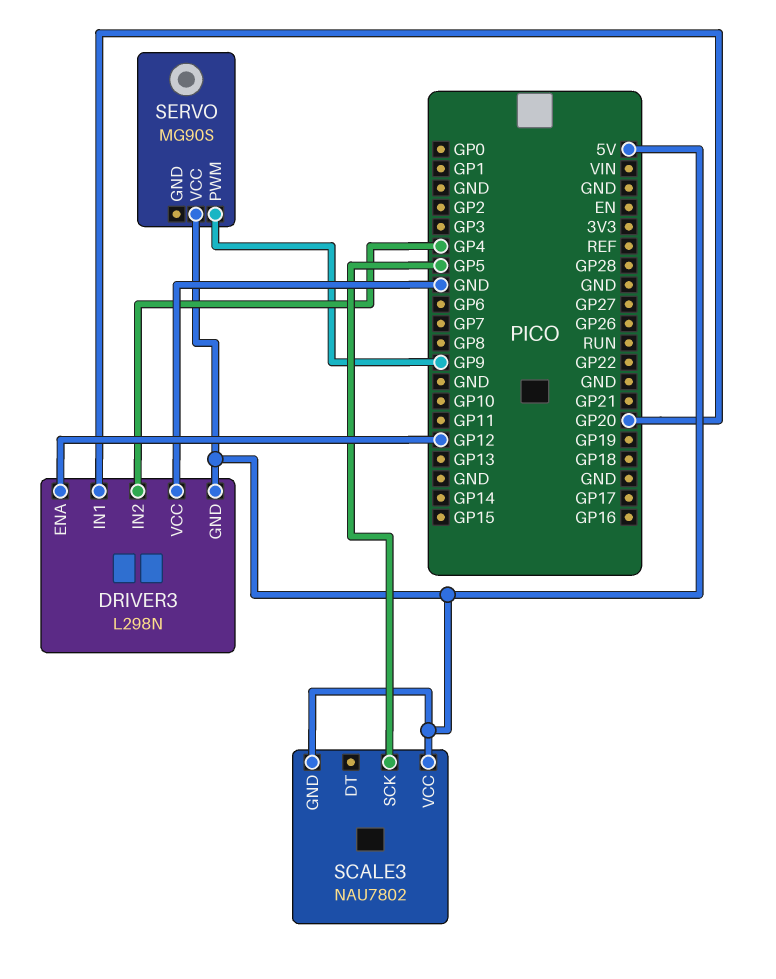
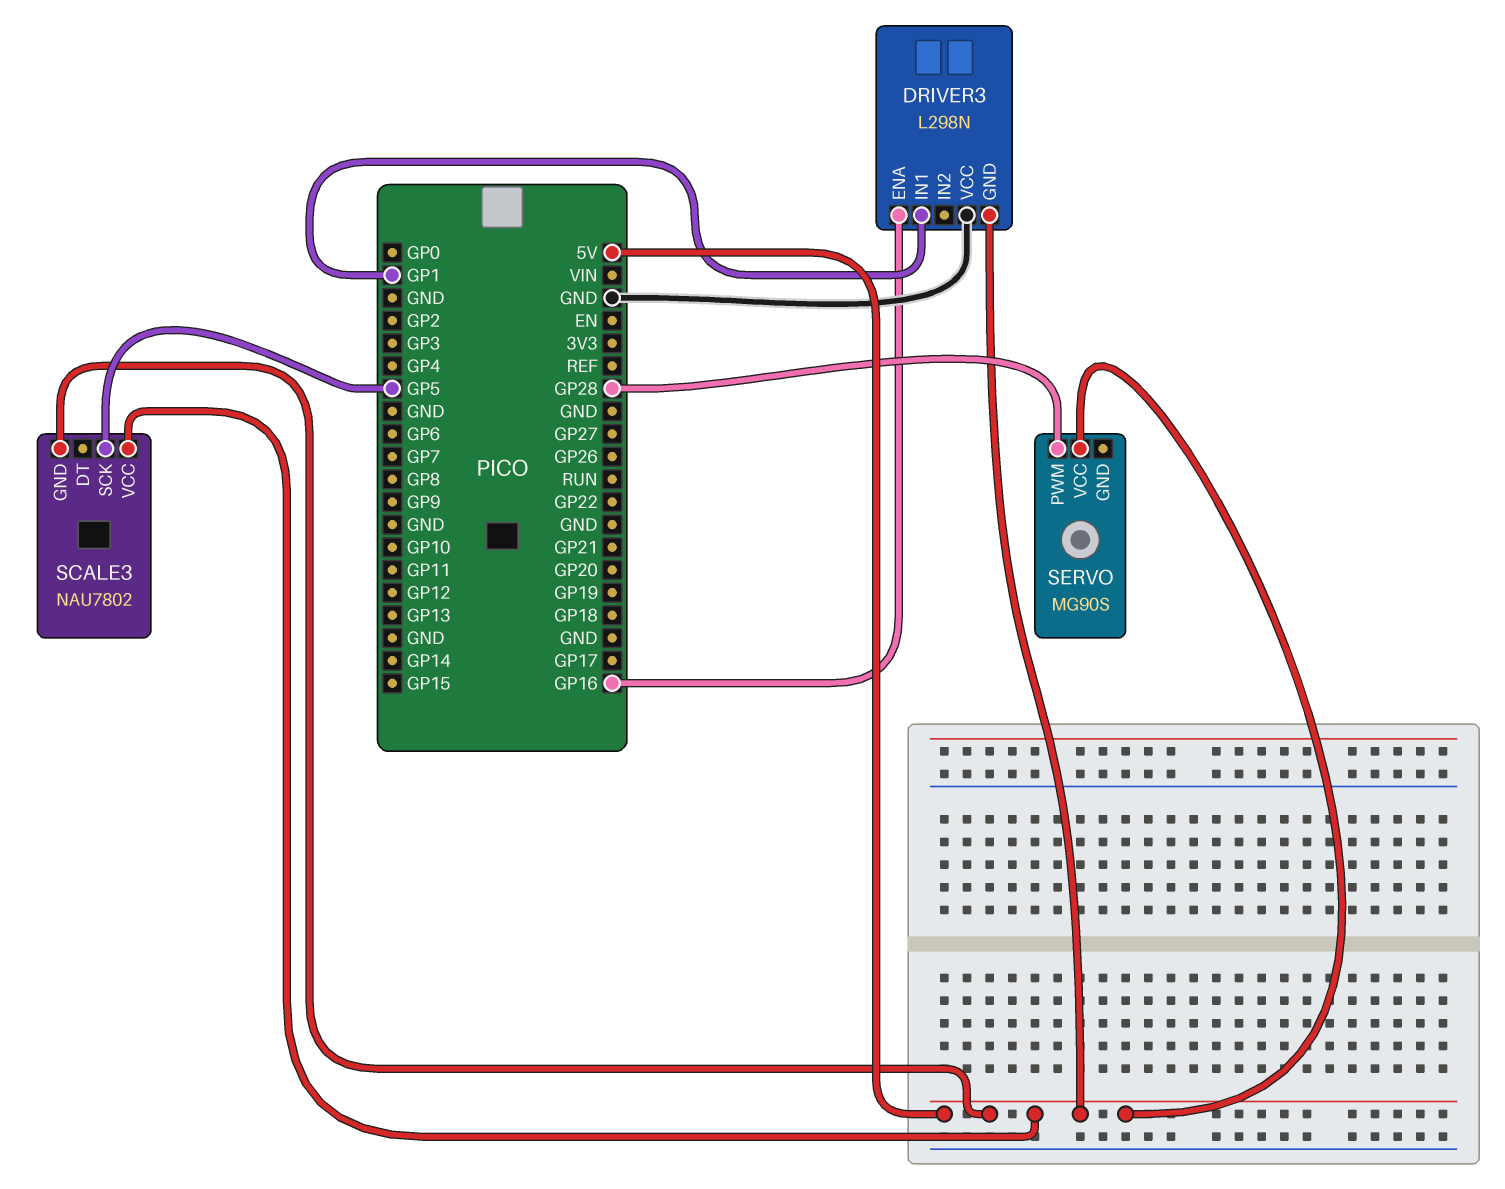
DRIVER3 pin ENA: GP12 -> GP16
DRIVER3 pin IN1: GP20 -> GP1
DRIVER3 pin IN2: GP4 -> none
SERVO pin PWM: GP9 -> GP28

